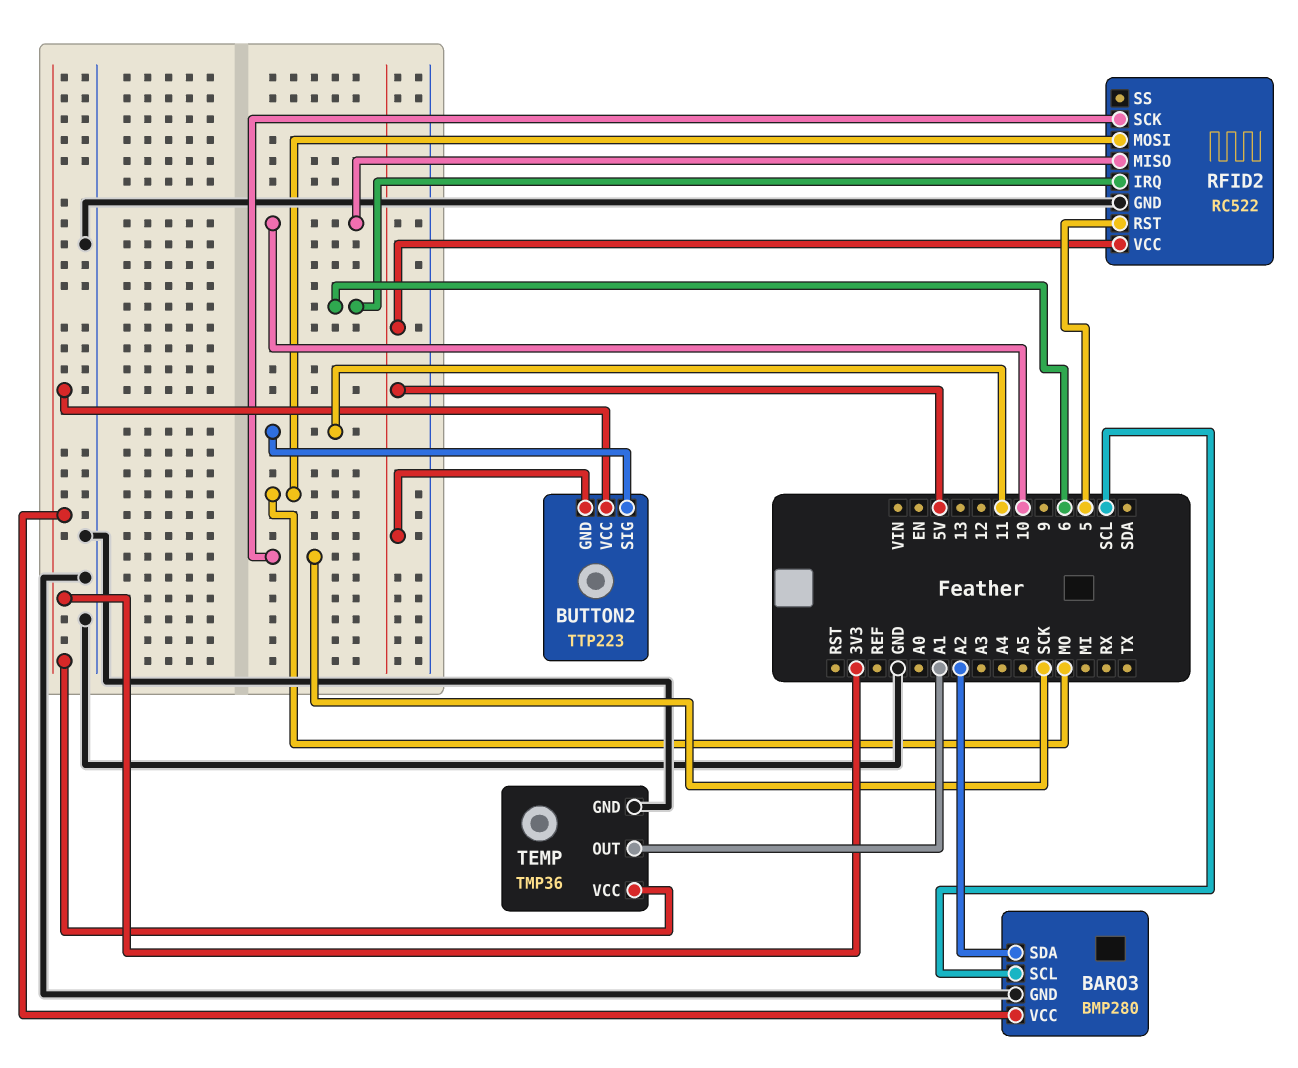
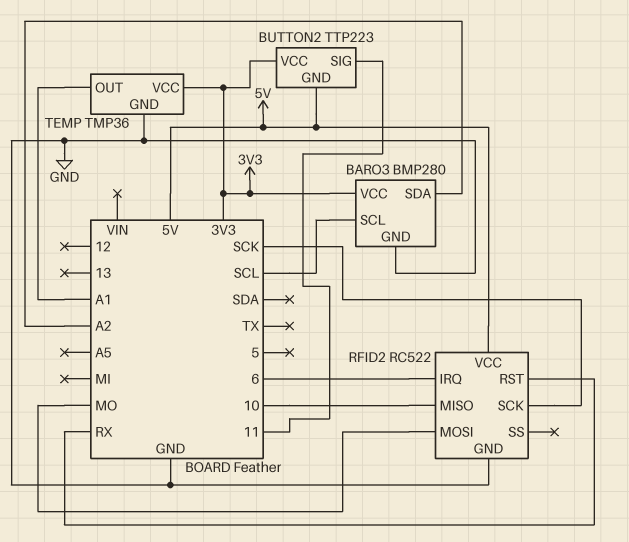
RFID2 pin RST: 5 -> RX

